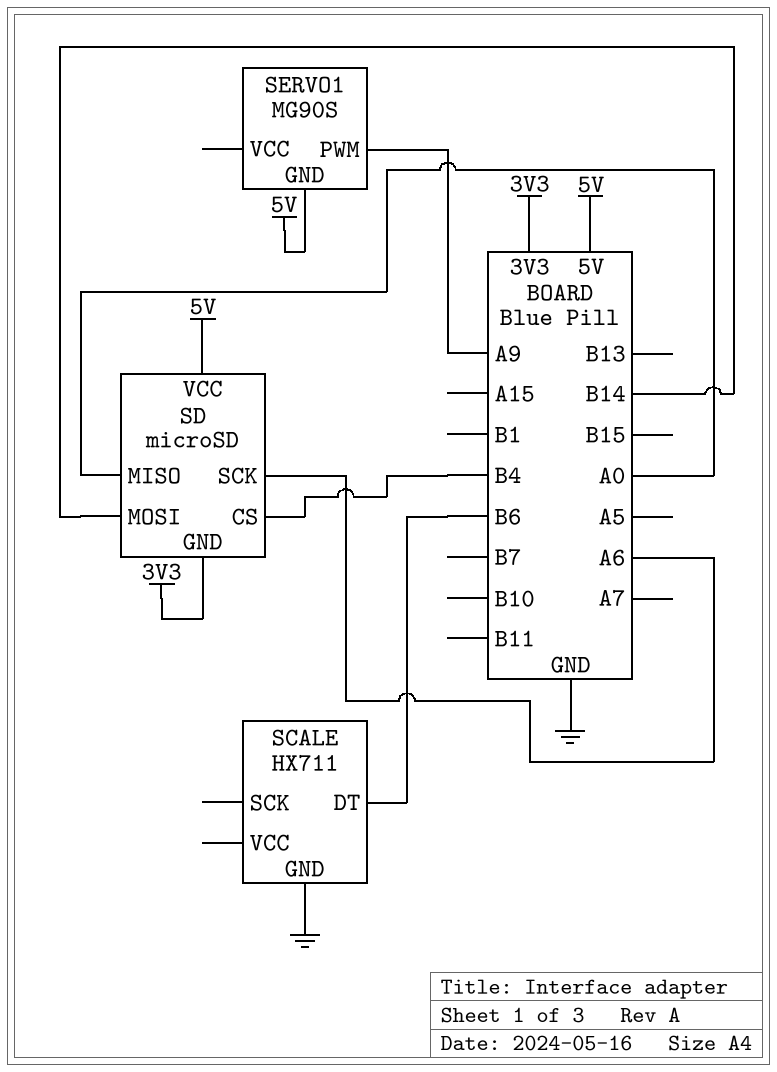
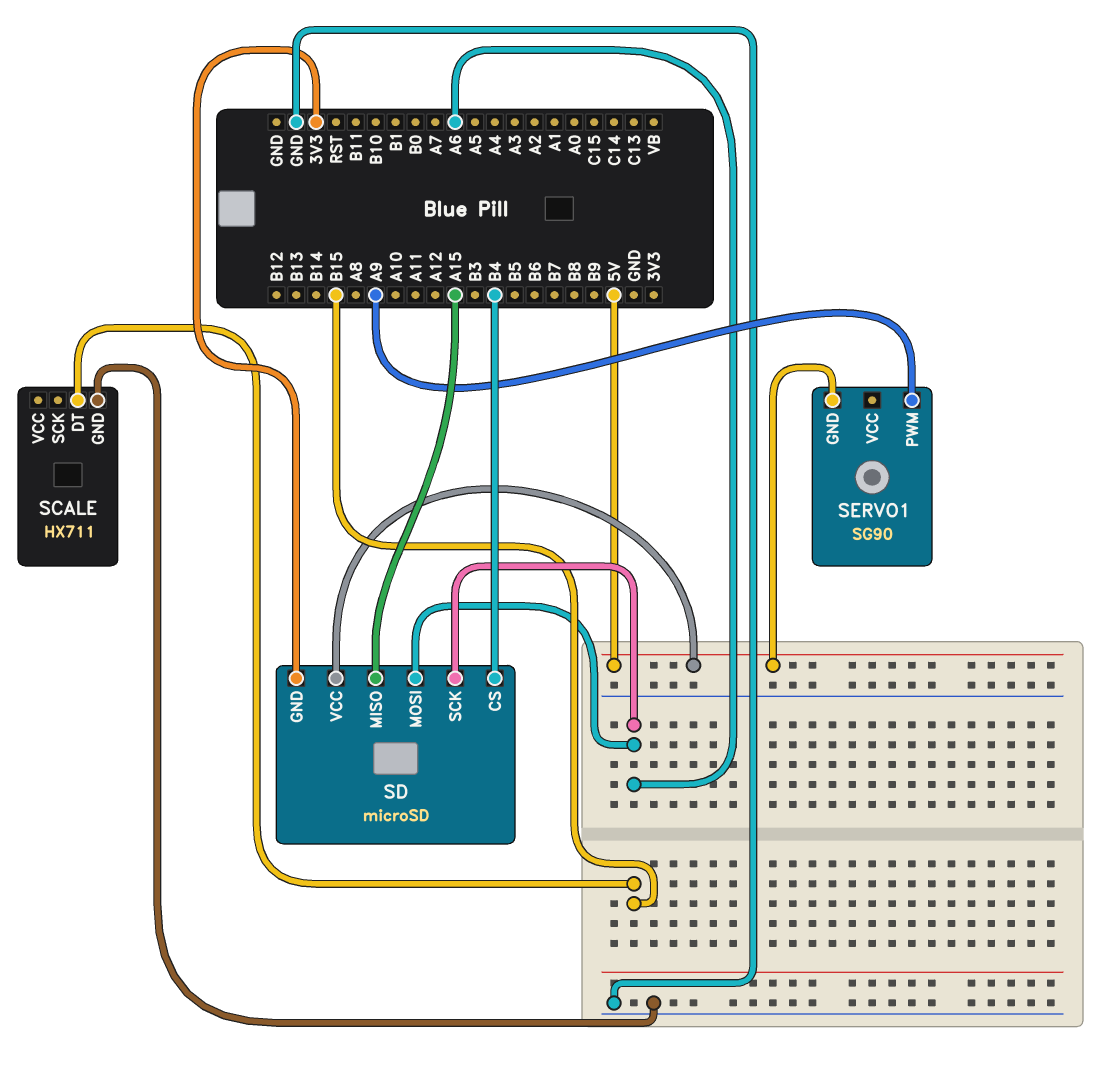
SCALE pin DT: B6 -> B15
SD pin MISO: A0 -> A15
SD pin MOSI: B14 -> A6
SERVO1: MG90S -> SG90

